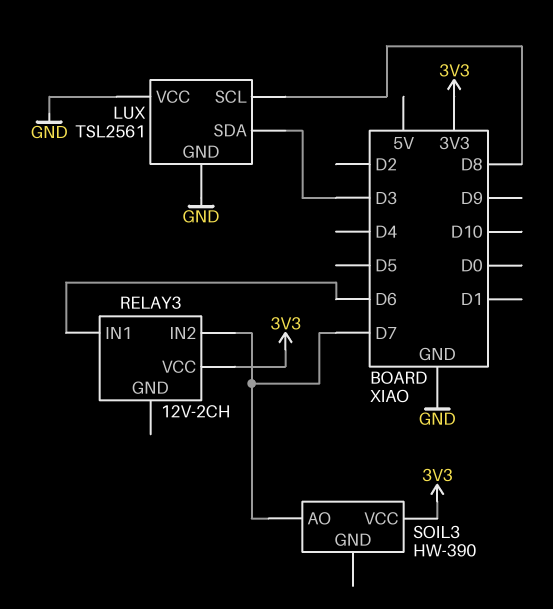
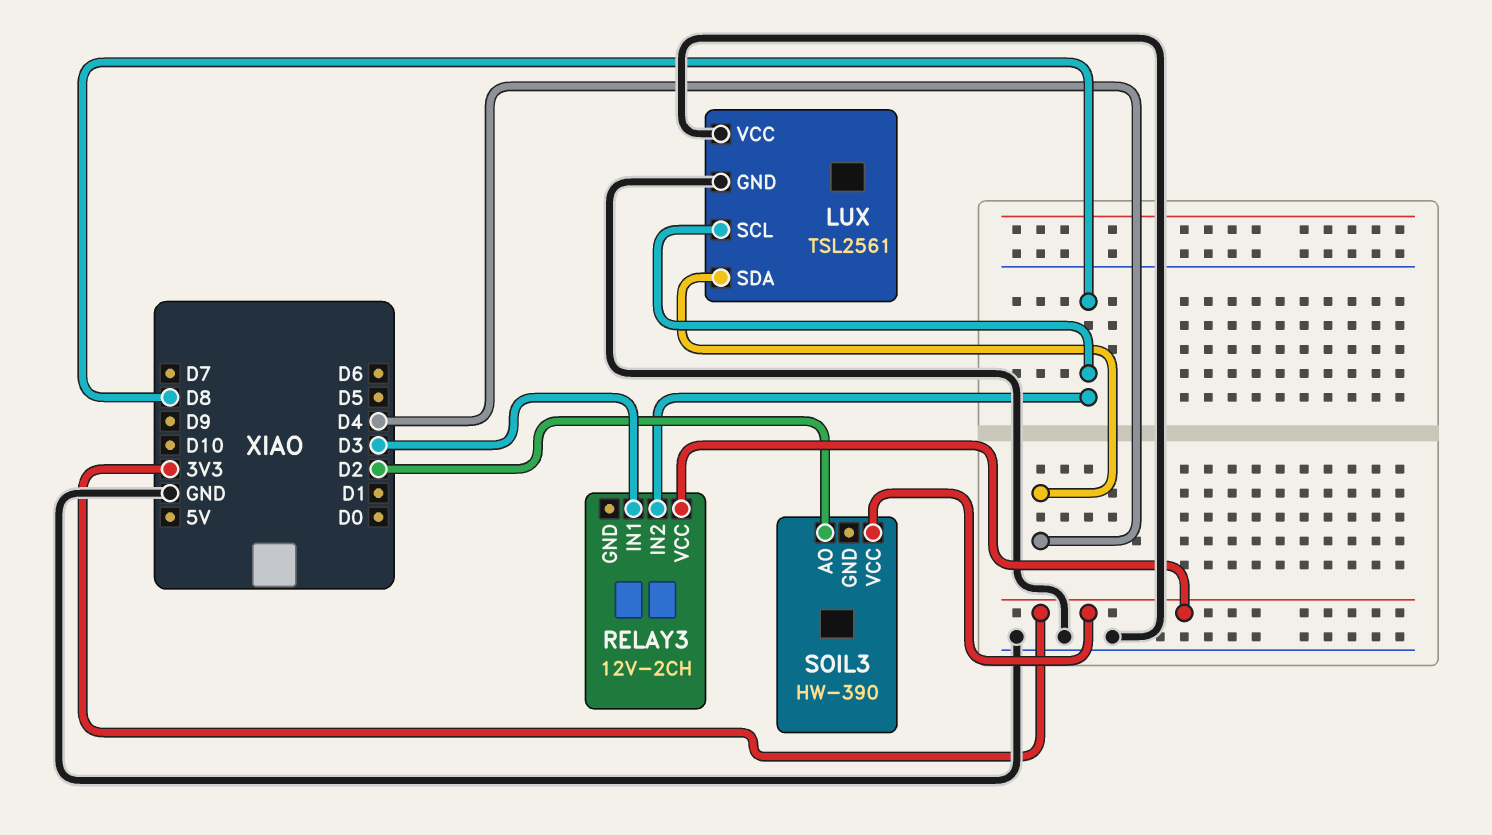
LUX pin SDA: D3 -> D4
RELAY3 pin IN1: D6 -> D3
RELAY3 pin IN2: D7 -> D8
SOIL3 pin AO: D7 -> D2

